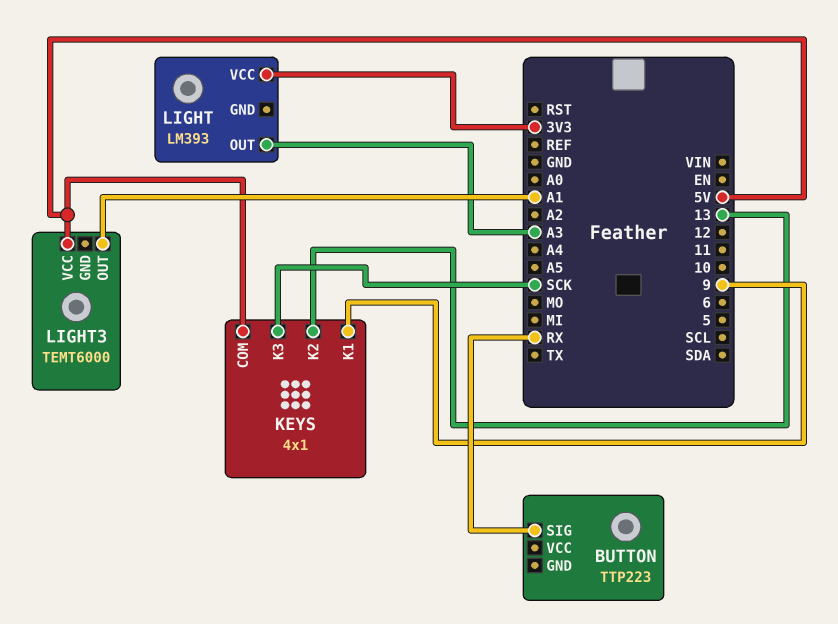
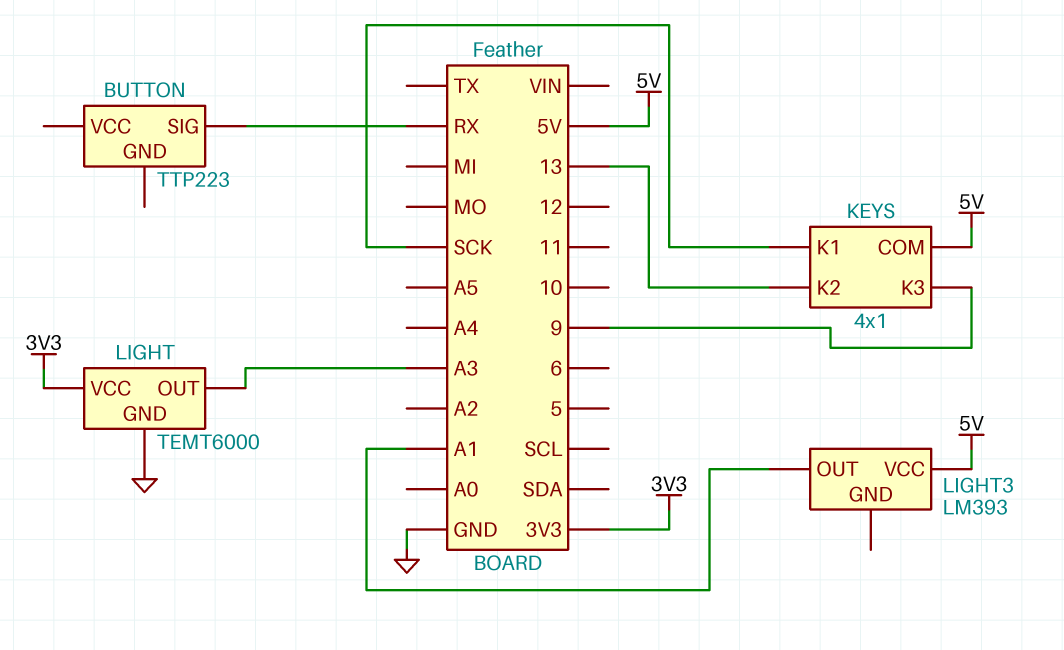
KEYS pin K1: 9 -> SCK
KEYS pin K3: SCK -> 9
LIGHT: LM393 -> TEMT6000
LIGHT pin GND: none -> GND
LIGHT3: TEMT6000 -> LM393

